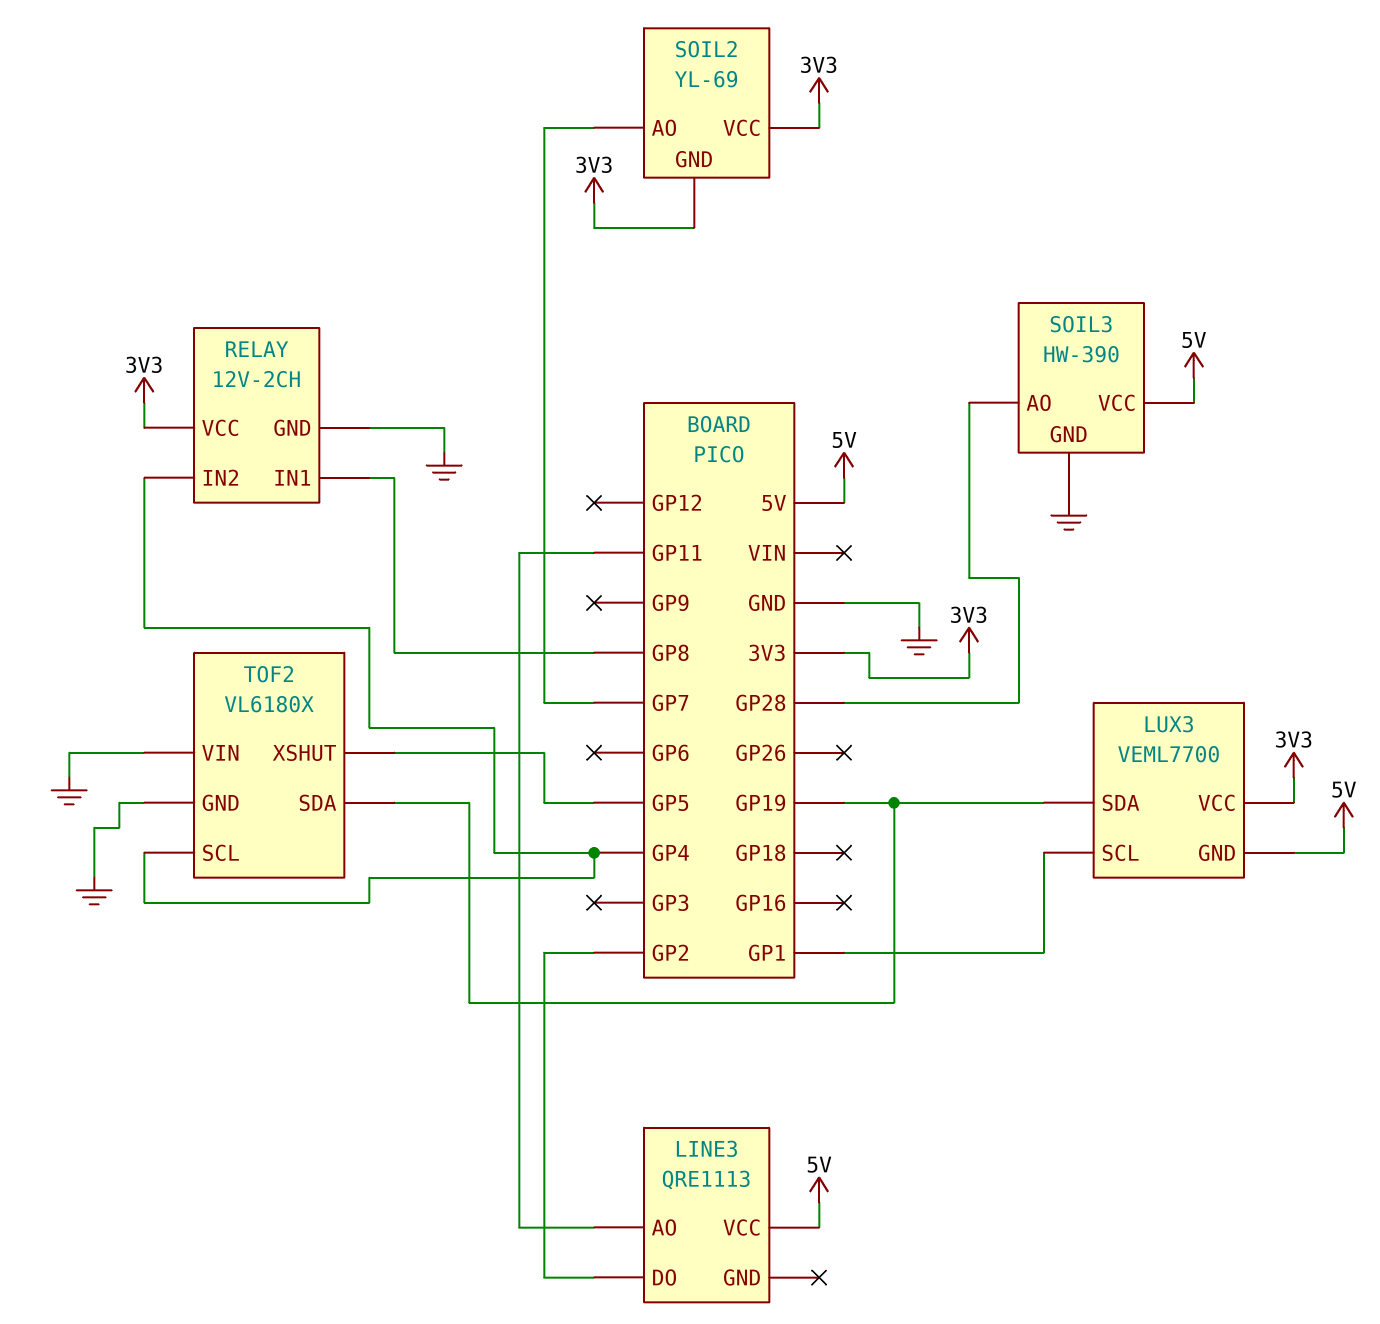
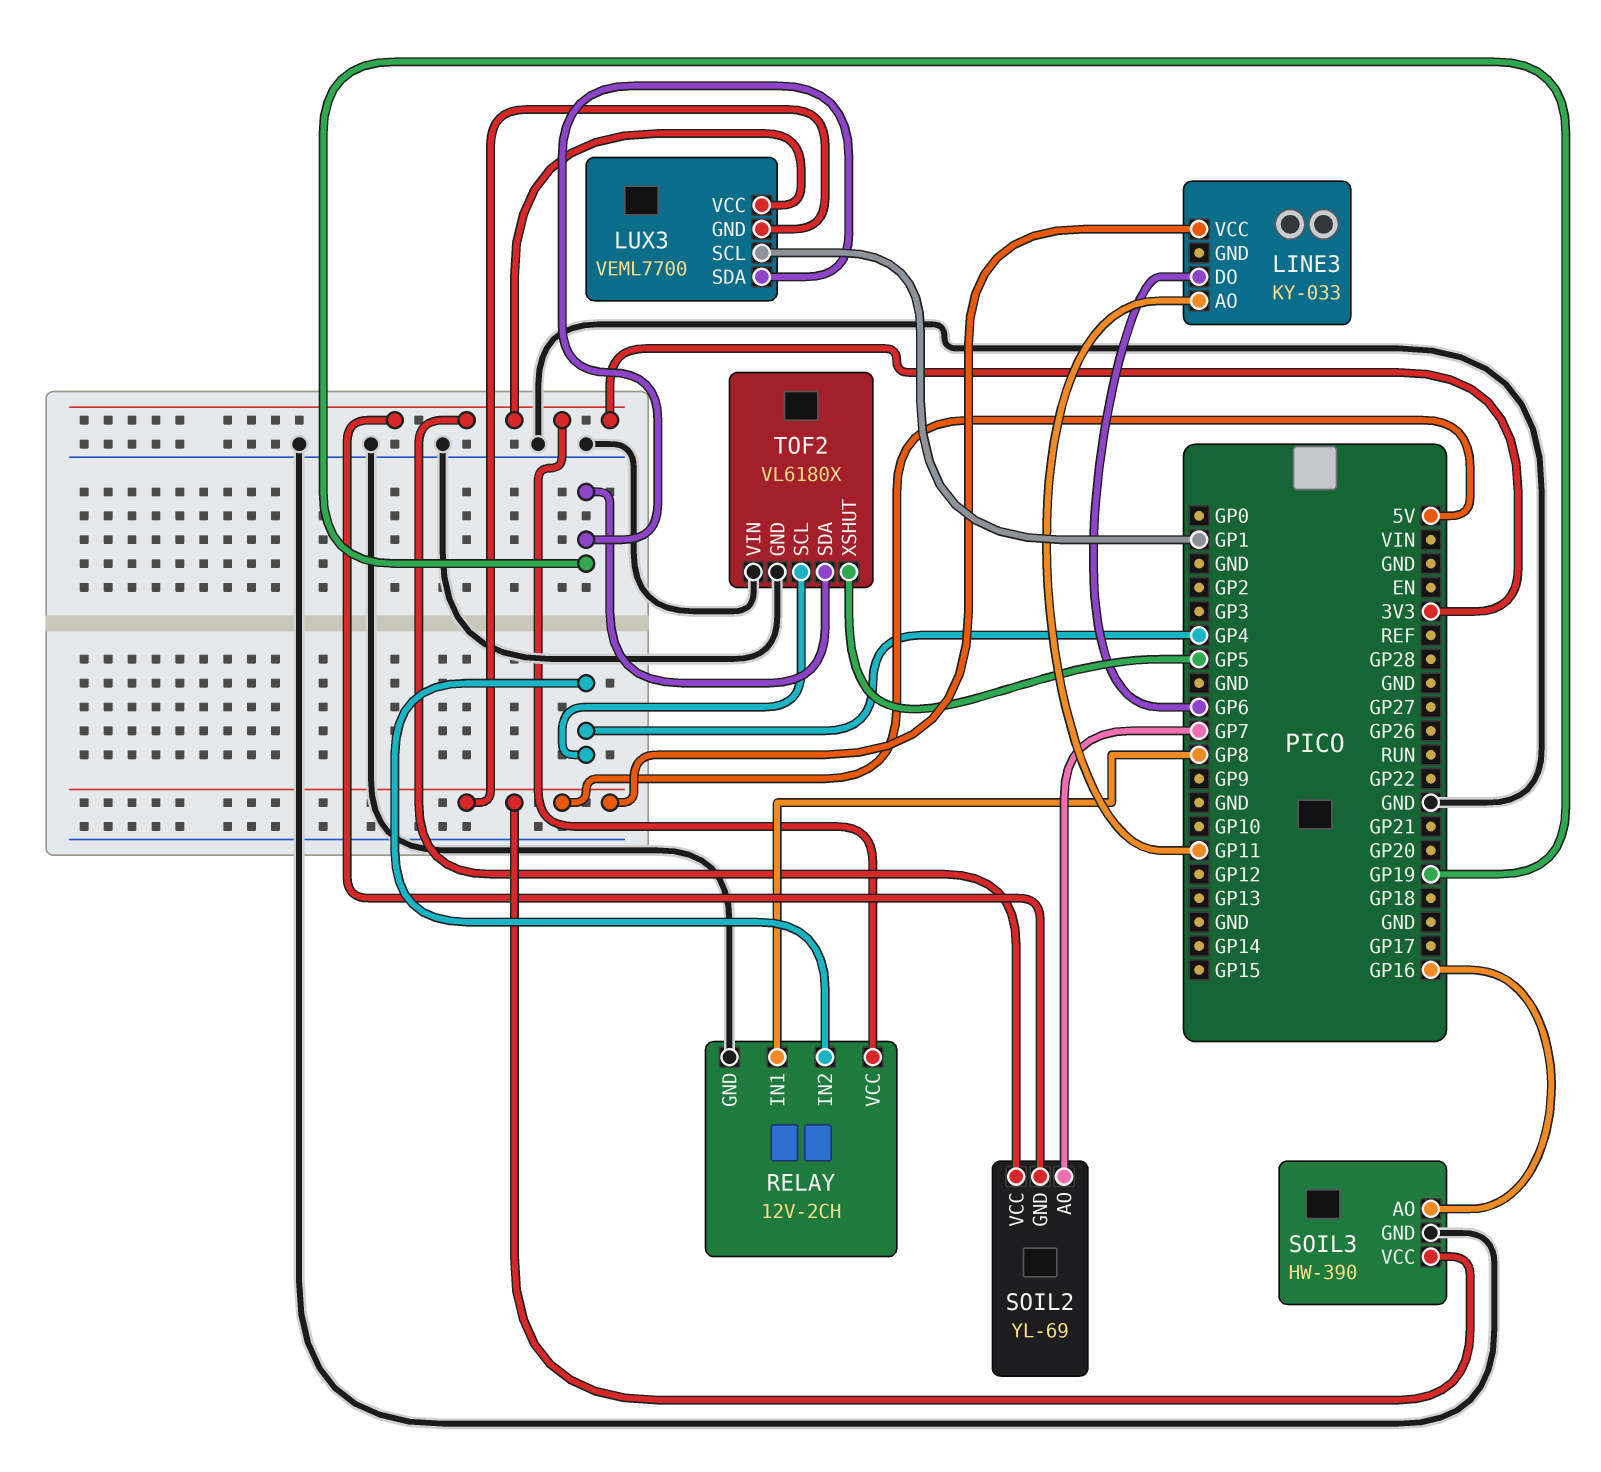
LINE3: QRE1113 -> KY-033
LINE3 pin DO: GP2 -> GP6
SOIL3 pin AO: GP28 -> GP16

